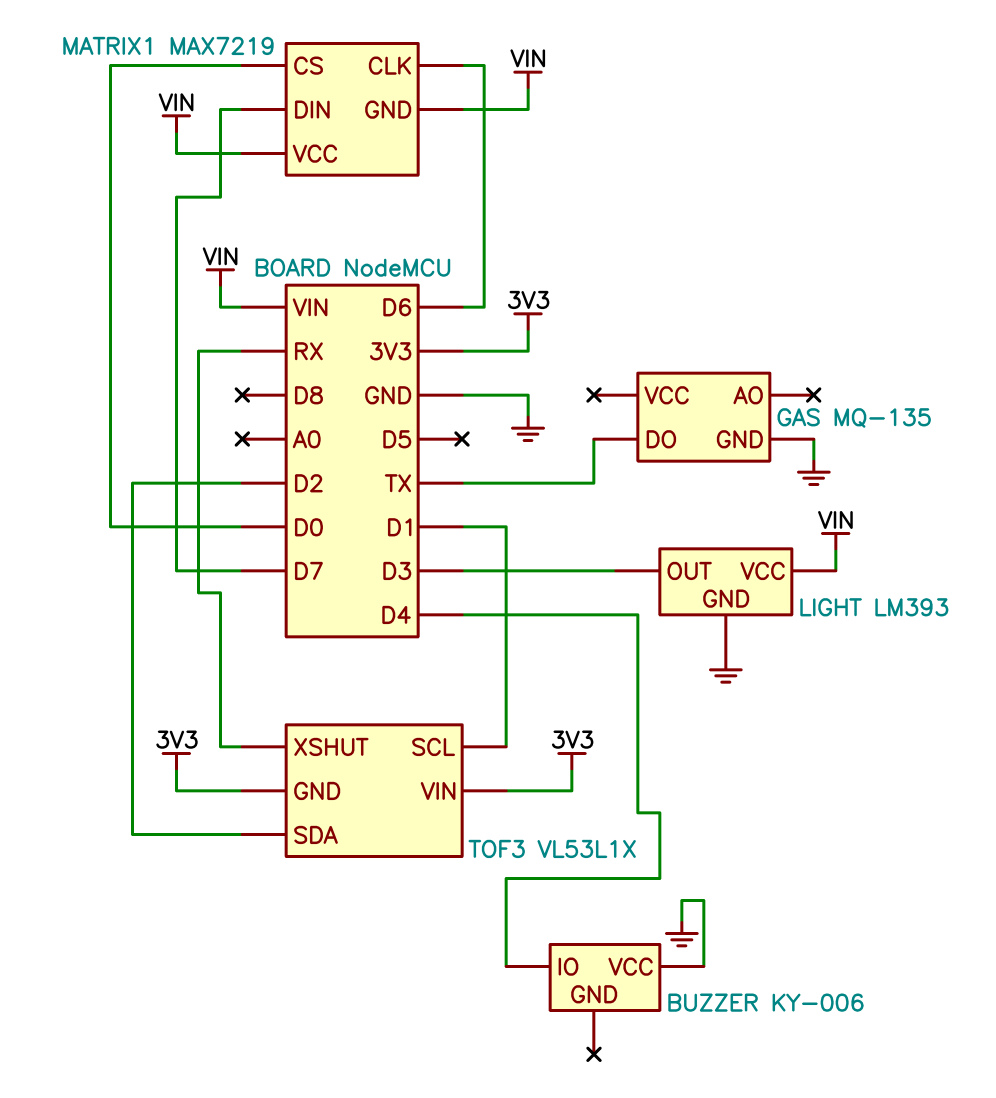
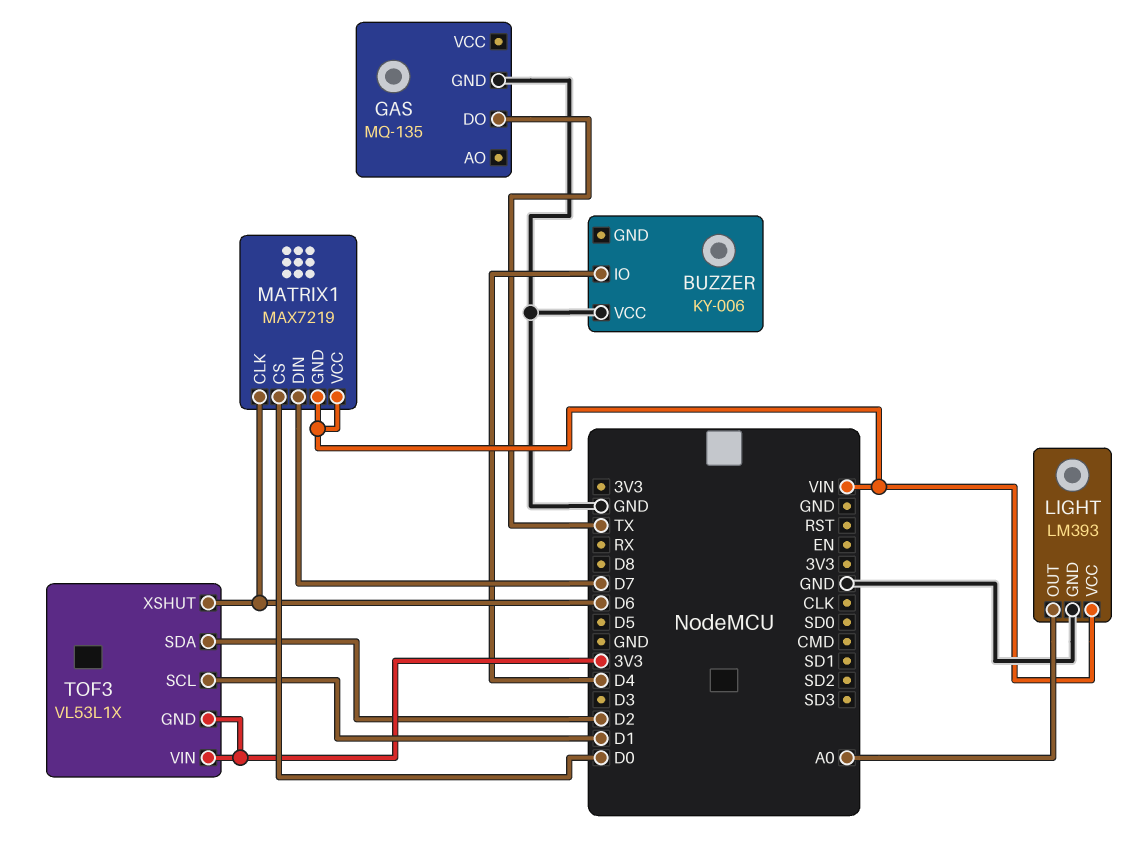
LIGHT pin OUT: D3 -> A0
TOF3 pin XSHUT: RX -> D6

